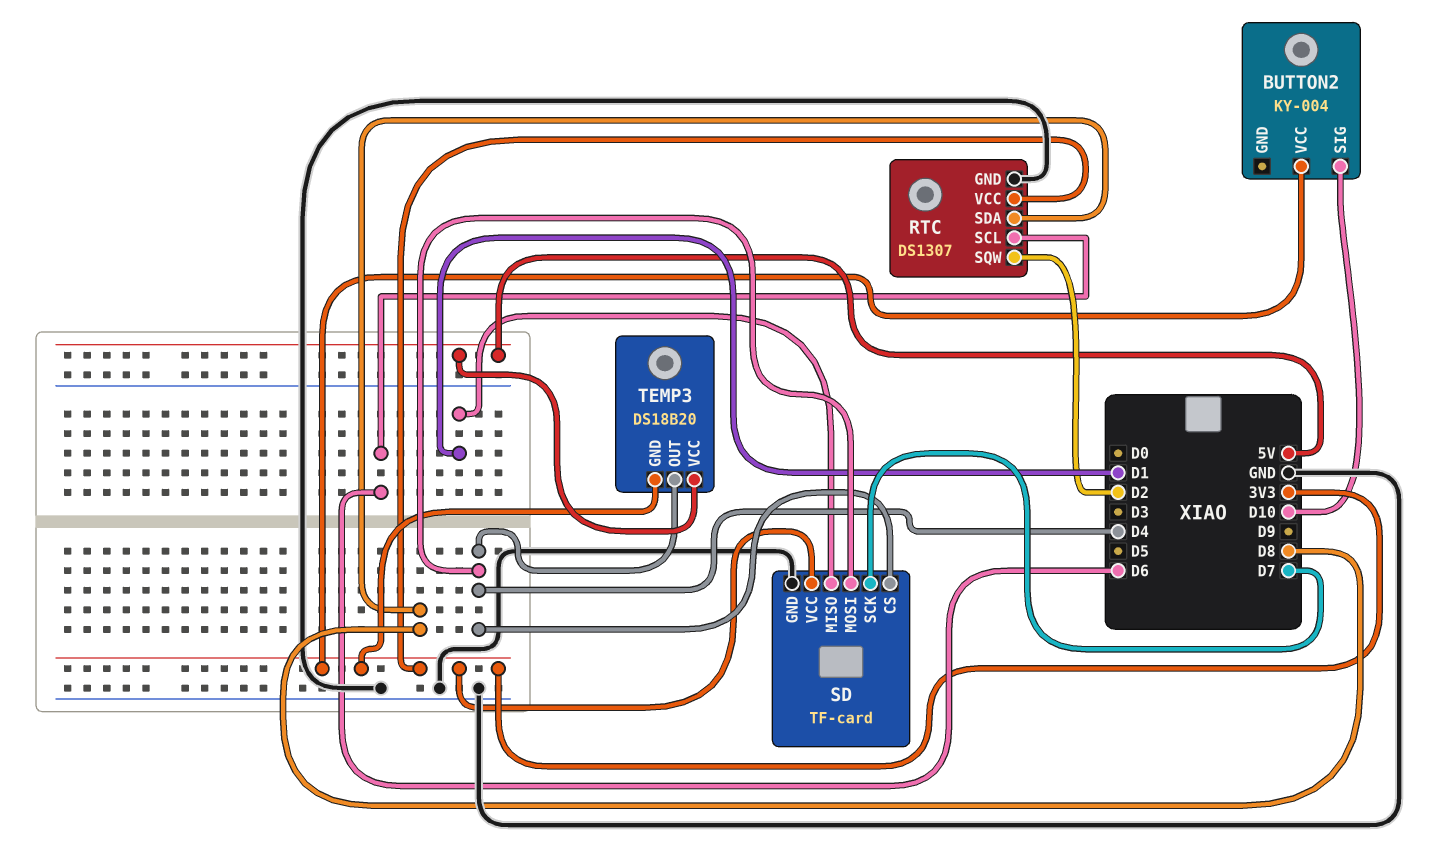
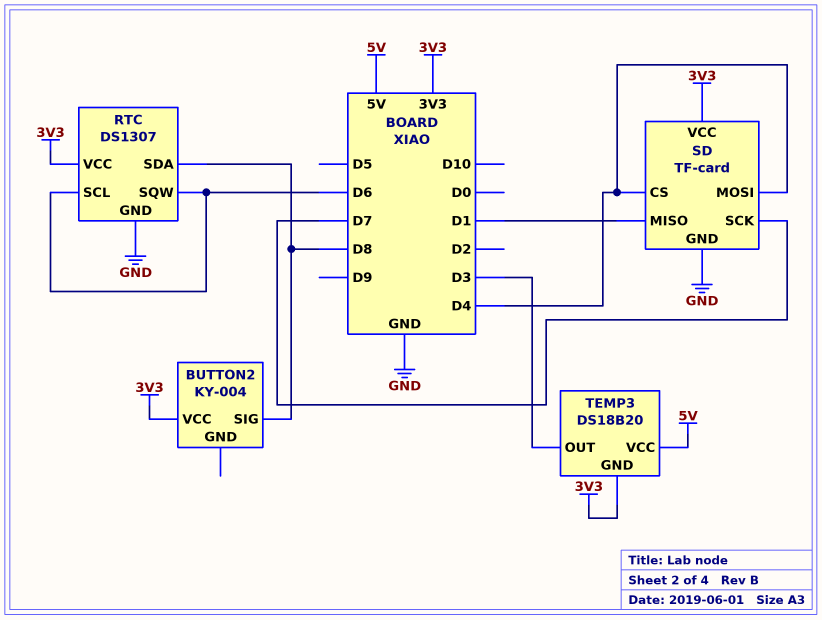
BUTTON2 pin SIG: D10 -> D8
RTC pin SQW: D2 -> D6
TEMP3 pin OUT: D4 -> D3

